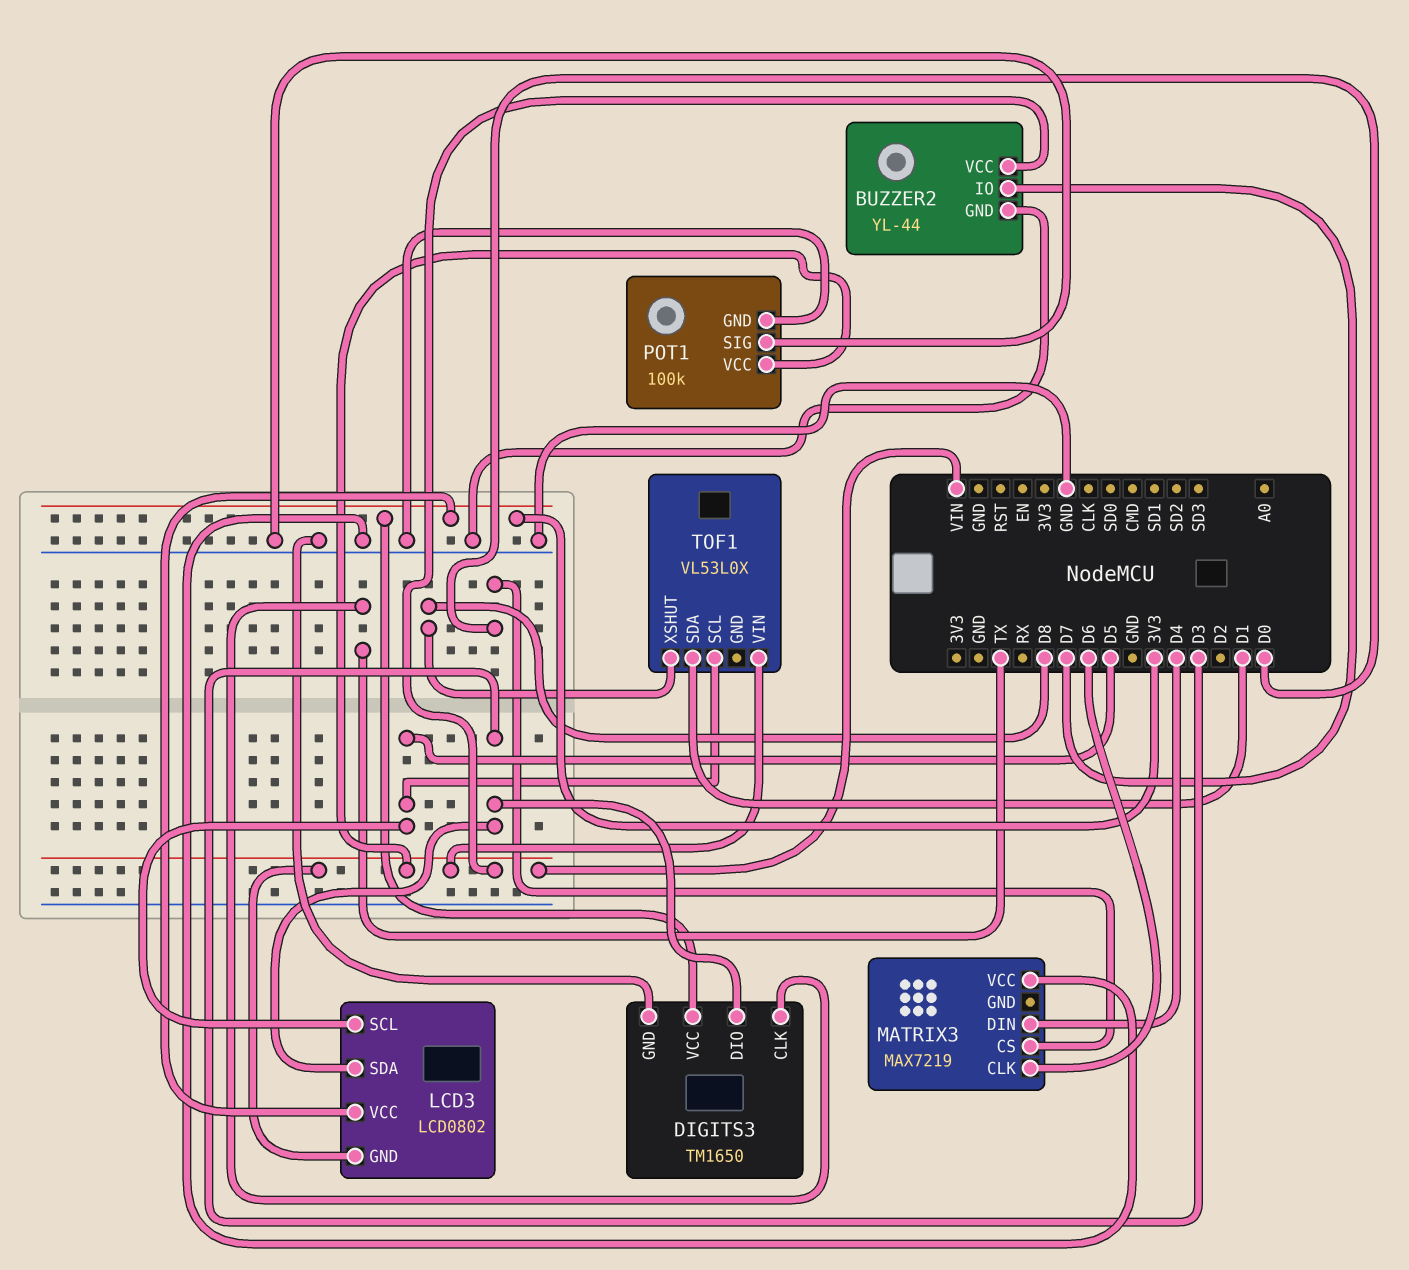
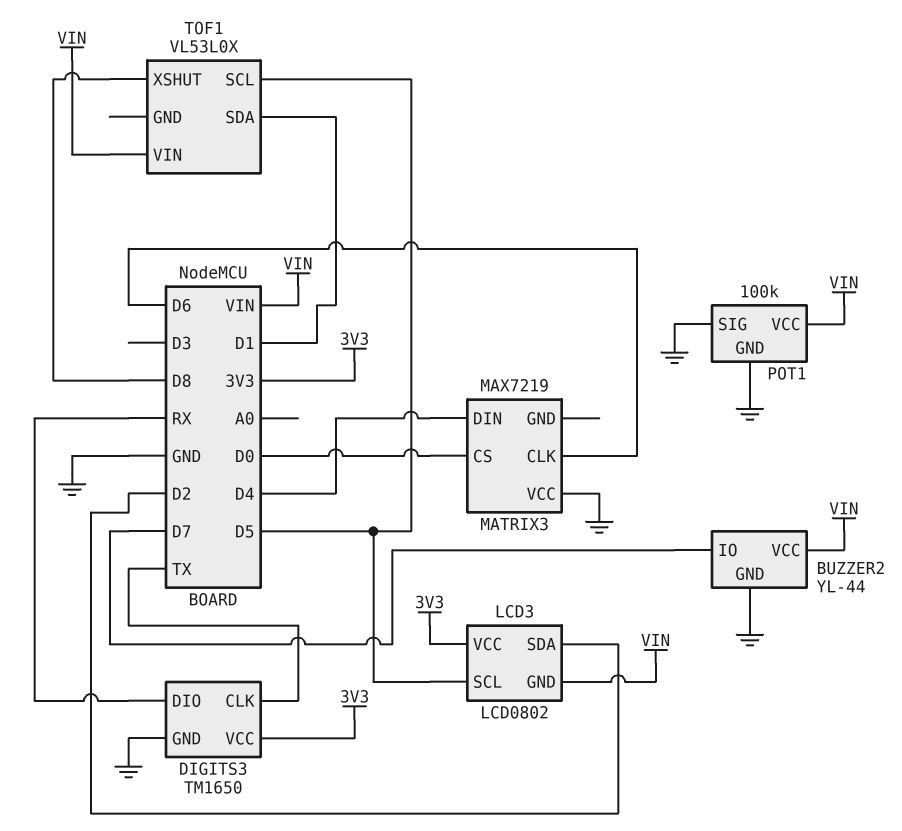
DIGITS3 pin DIO: D3 -> RX
LCD3 pin SDA: D3 -> D2

